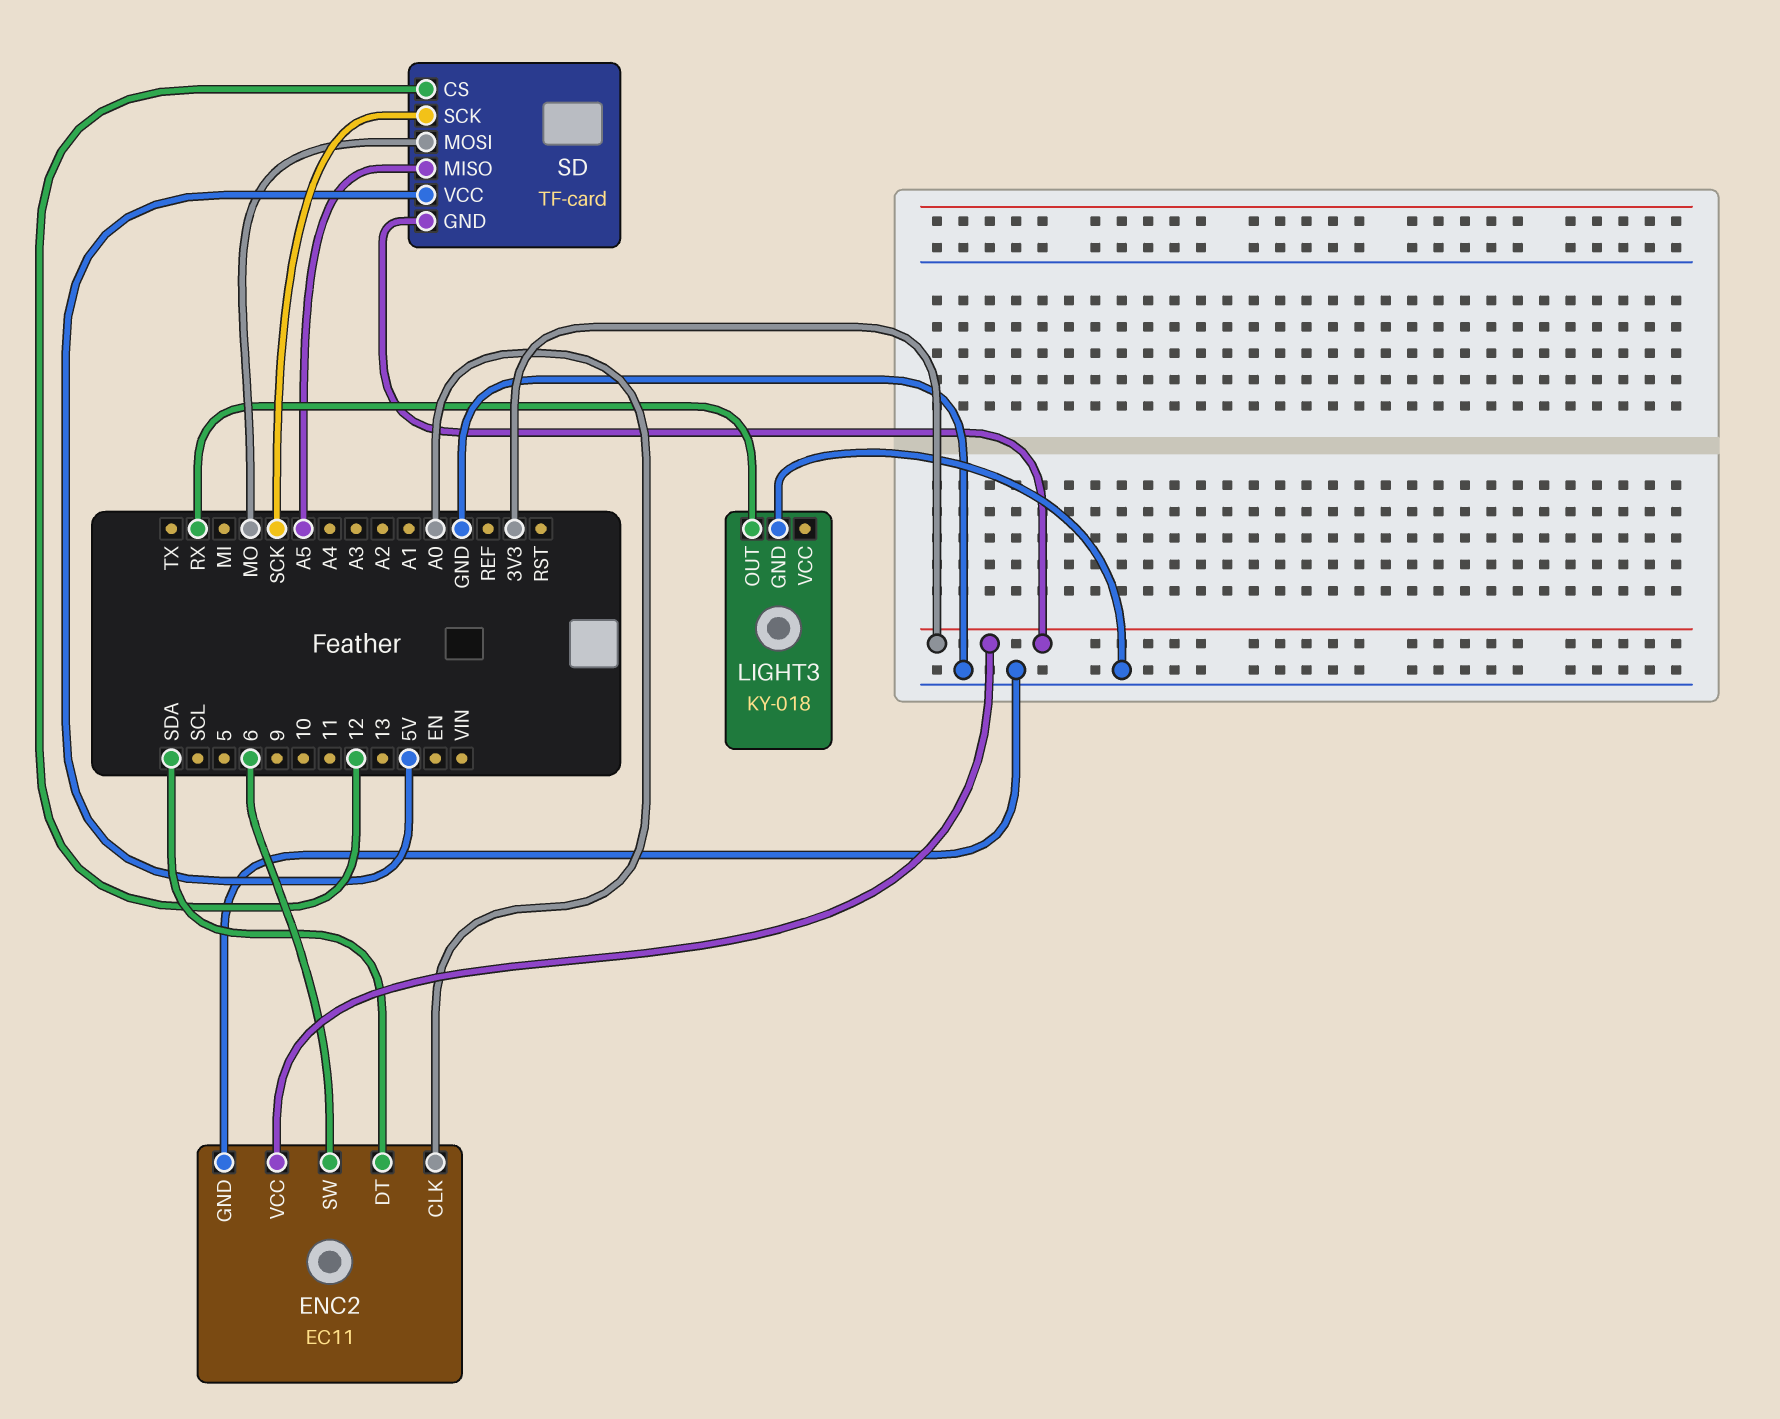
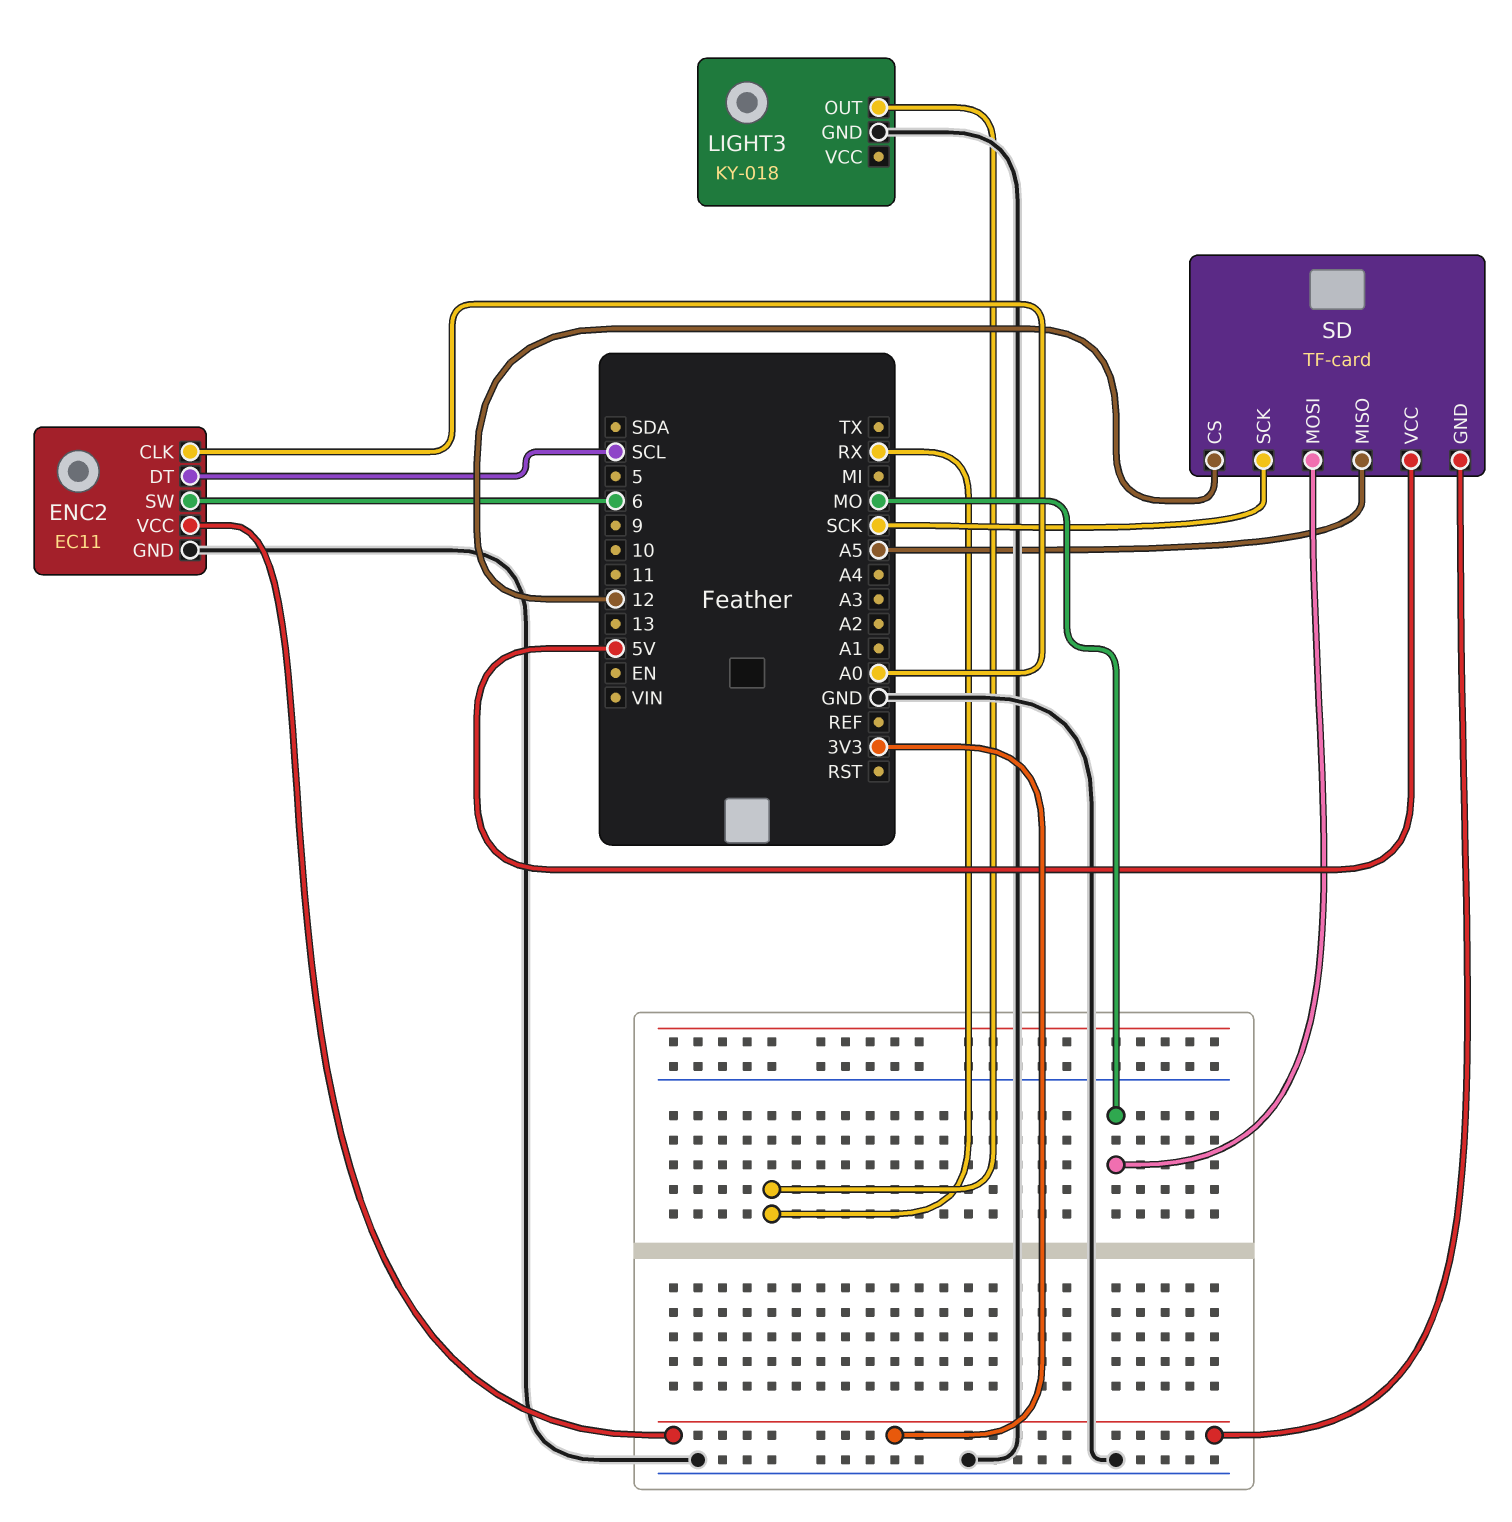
ENC2 pin DT: SDA -> SCL

